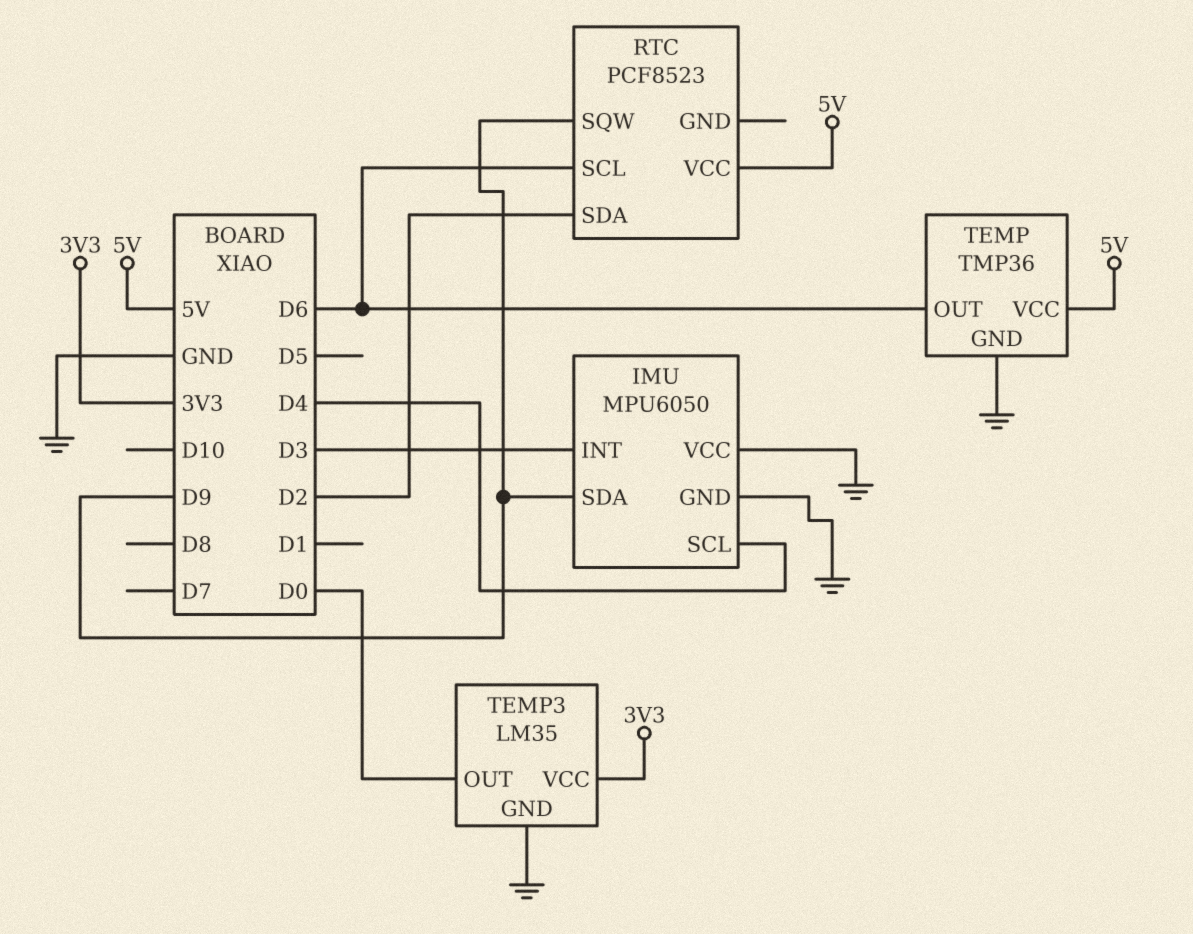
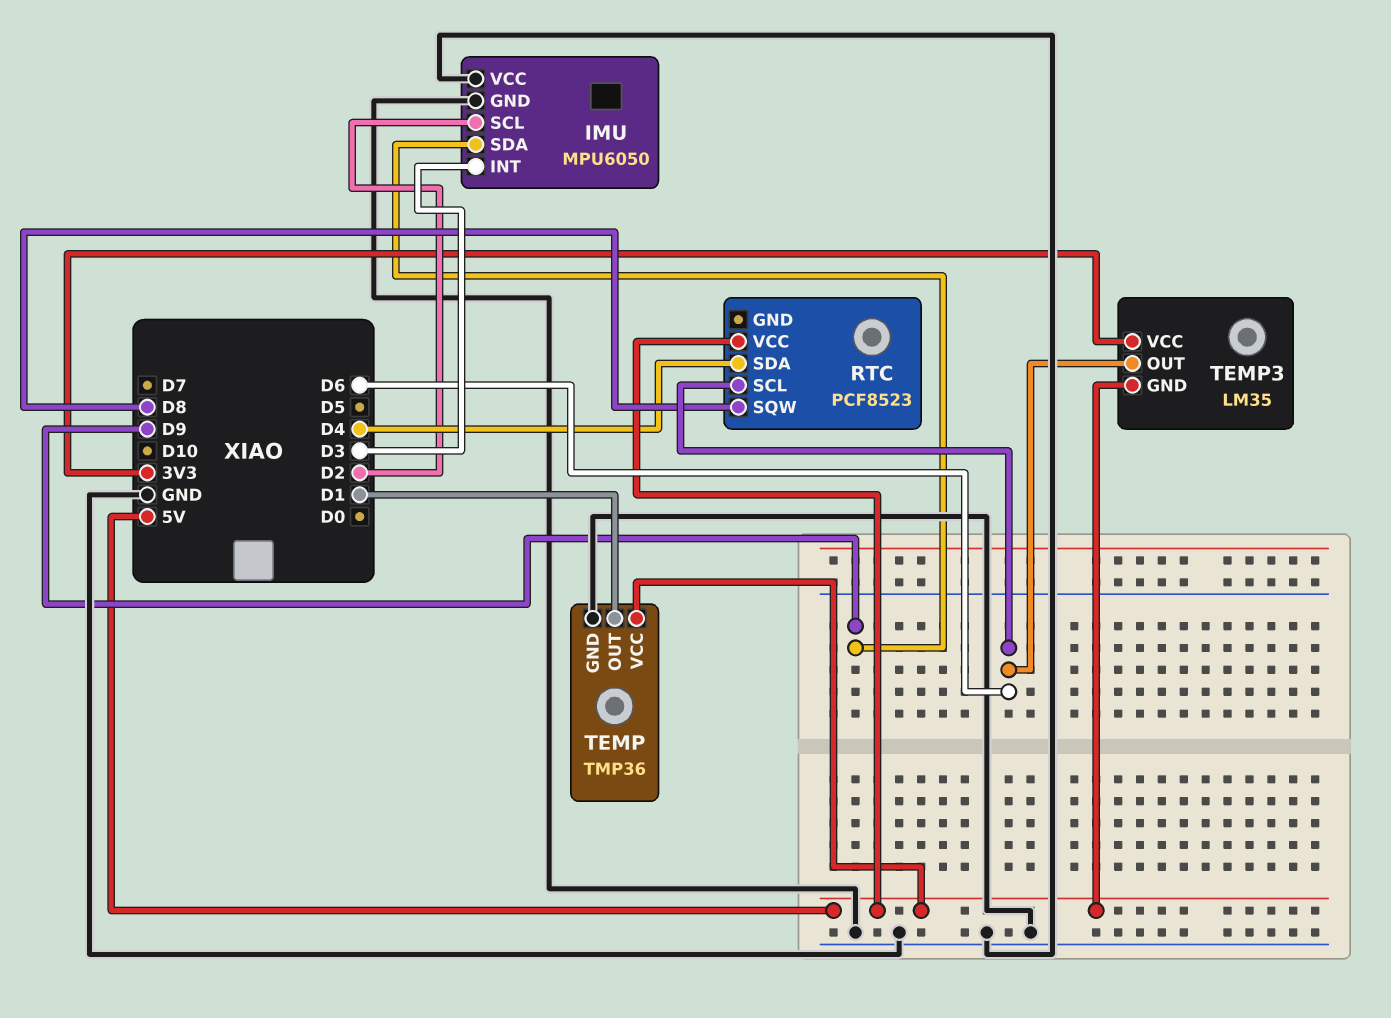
IMU pin SCL: D4 -> D2
RTC pin SDA: D2 -> D4
RTC pin SQW: D9 -> D8
TEMP pin OUT: D6 -> D1
TEMP3 pin GND: GND -> 5V
TEMP3 pin OUT: D0 -> D6

